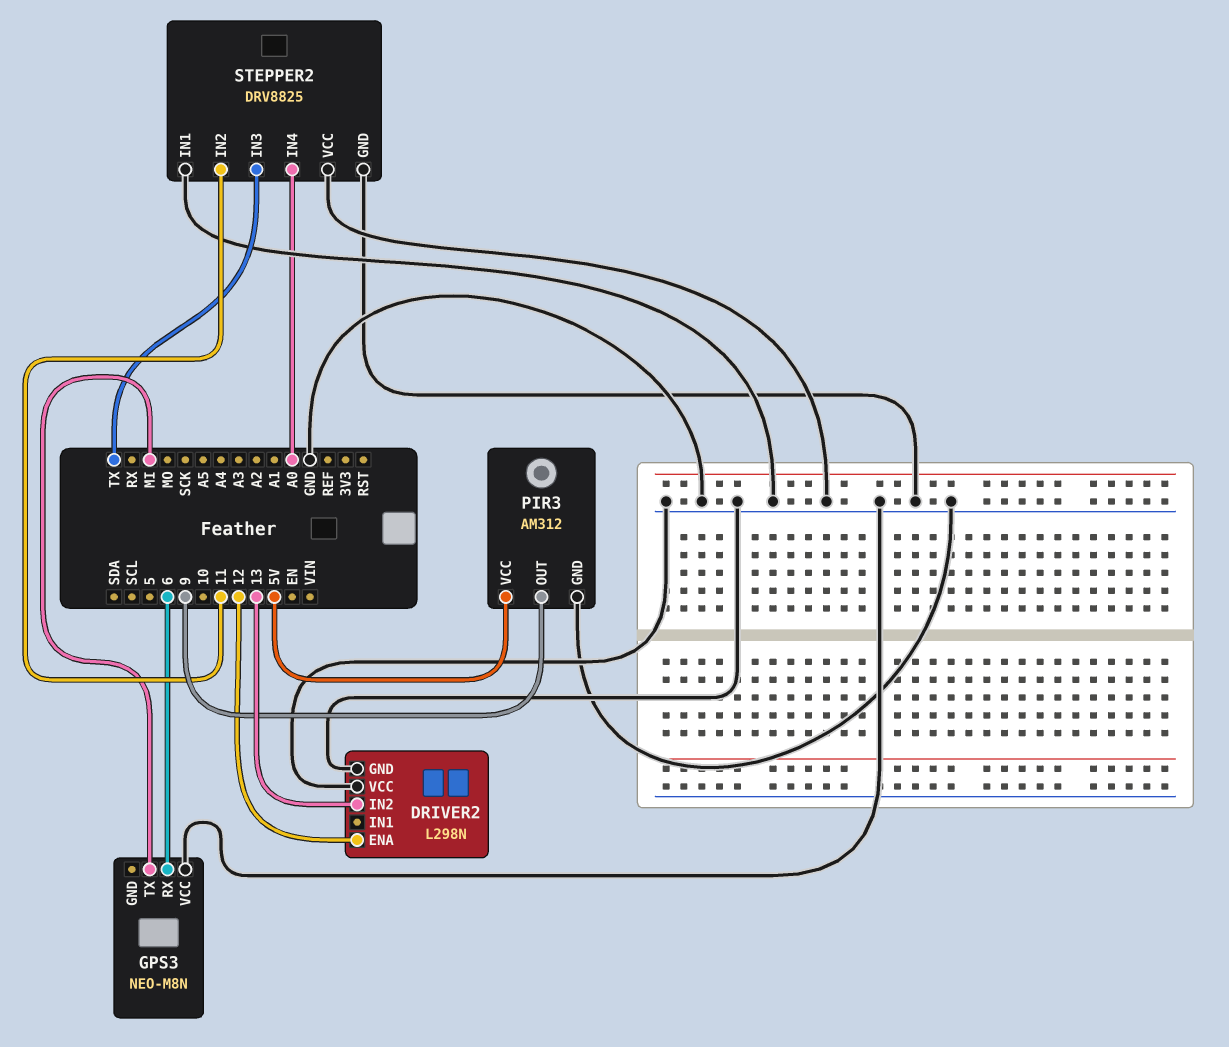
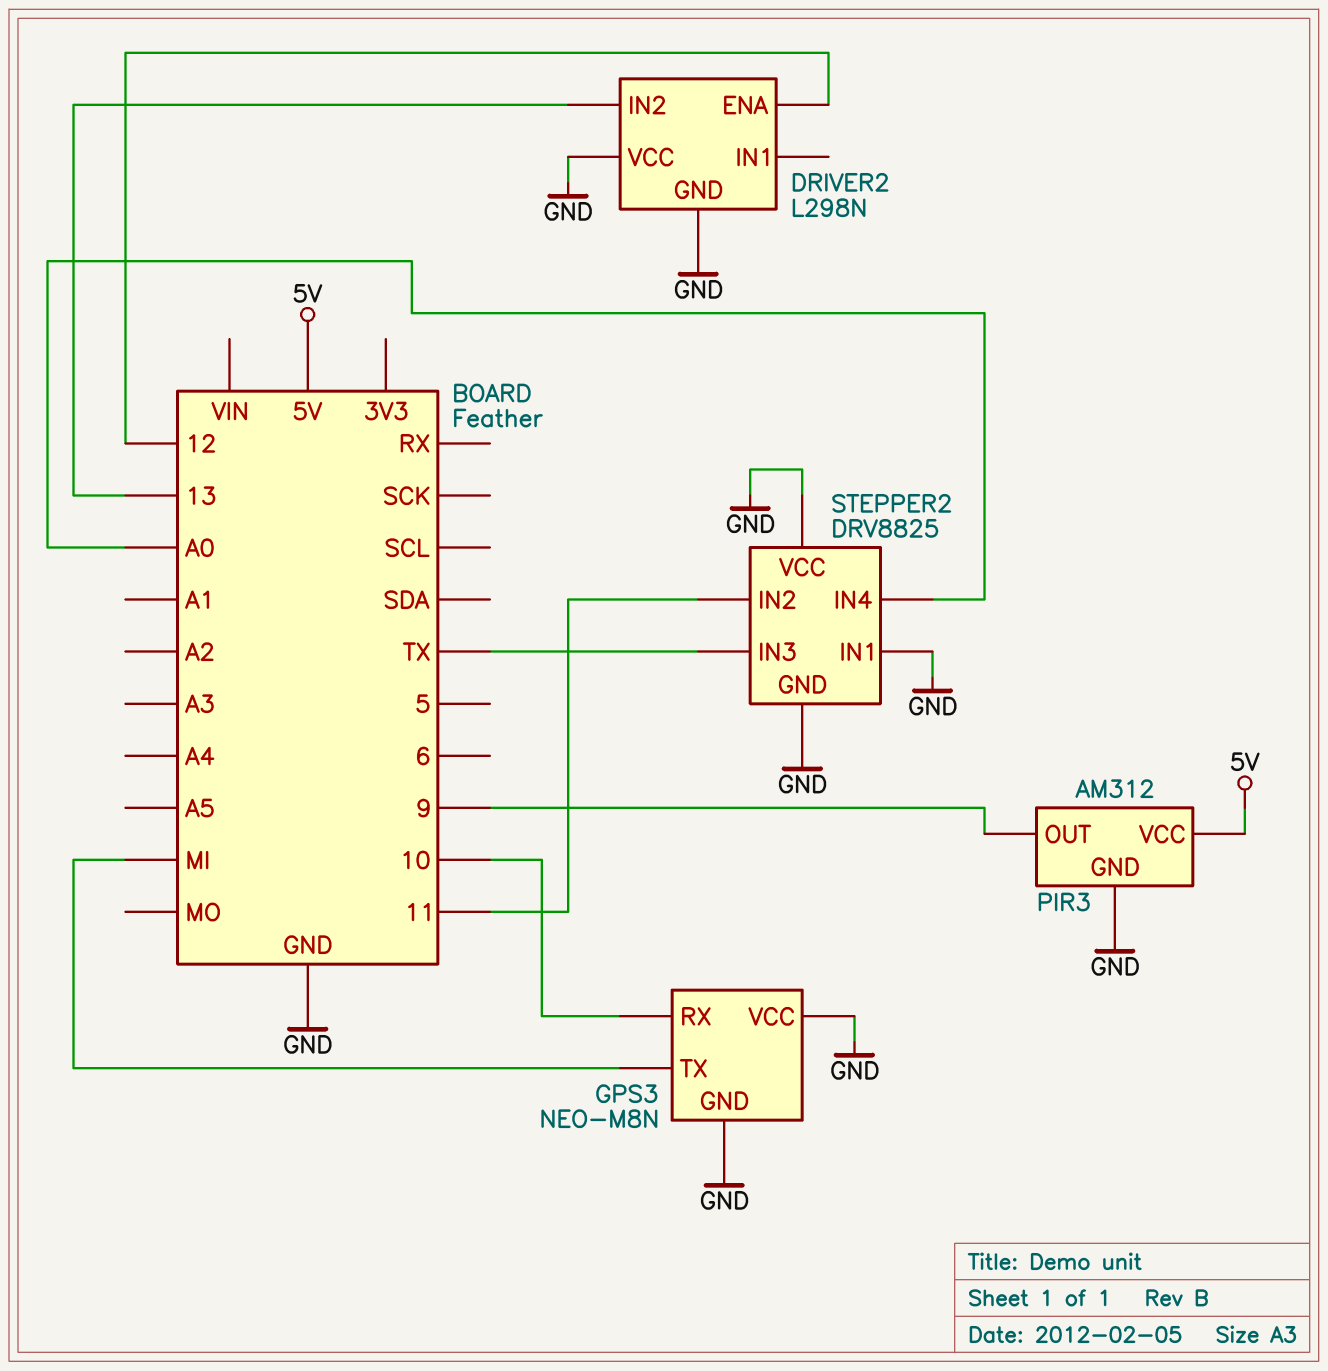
GPS3 pin GND: none -> GND
GPS3 pin RX: 6 -> 10

